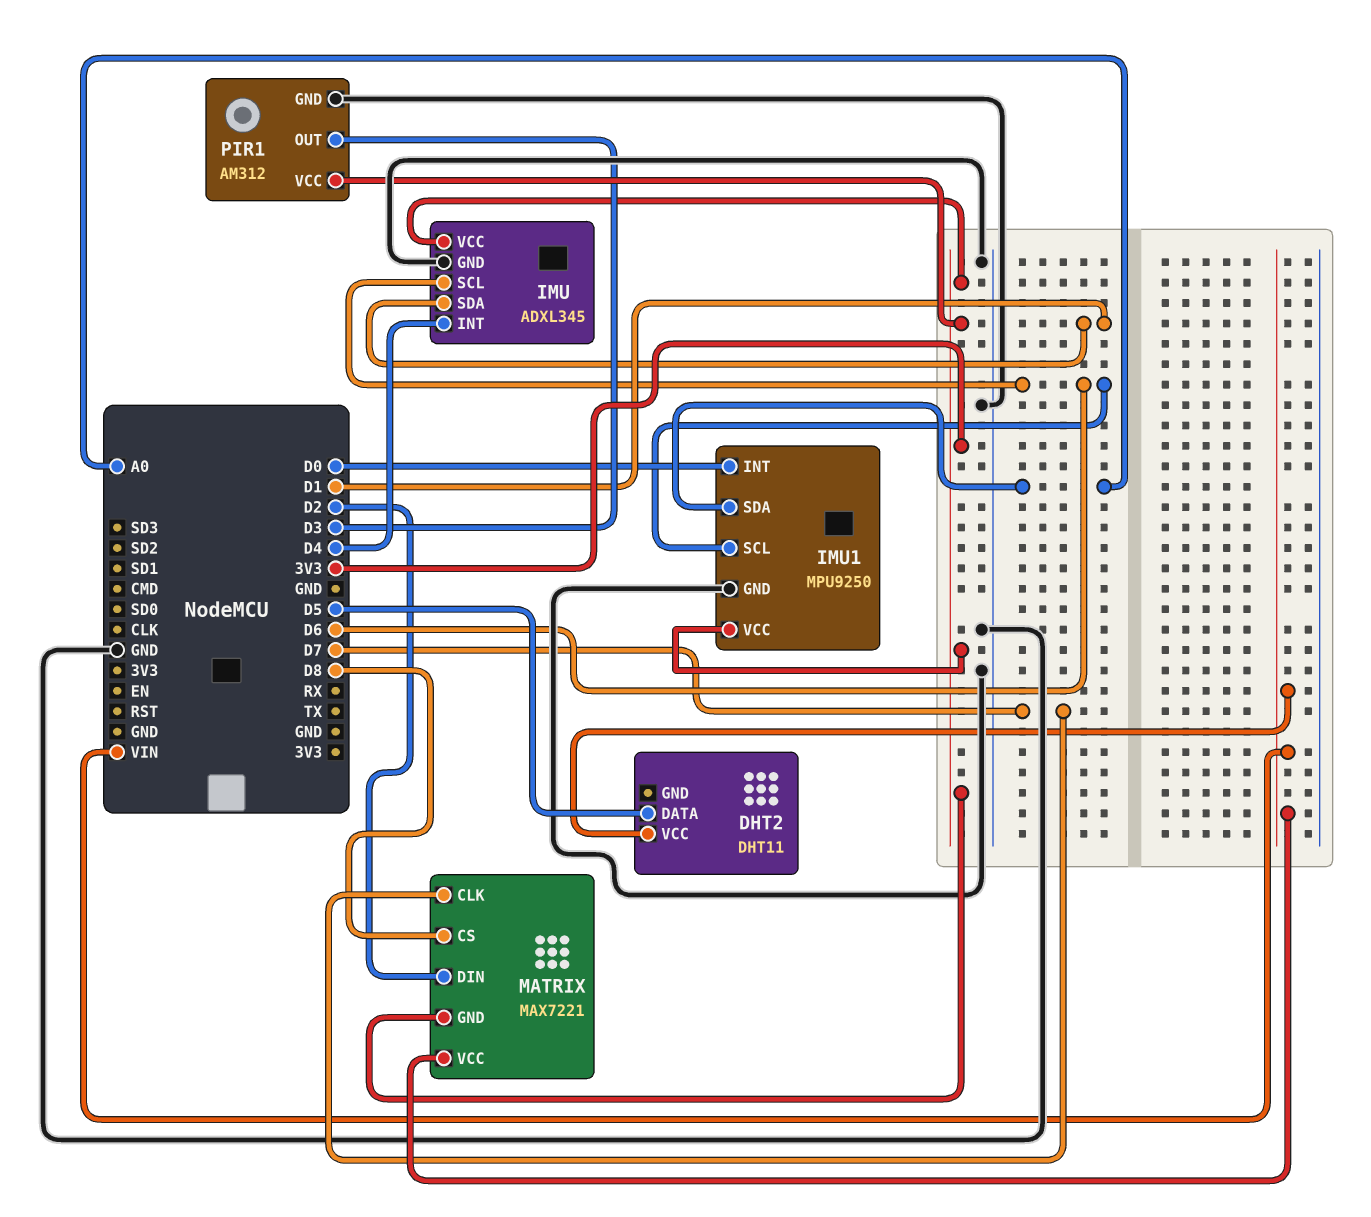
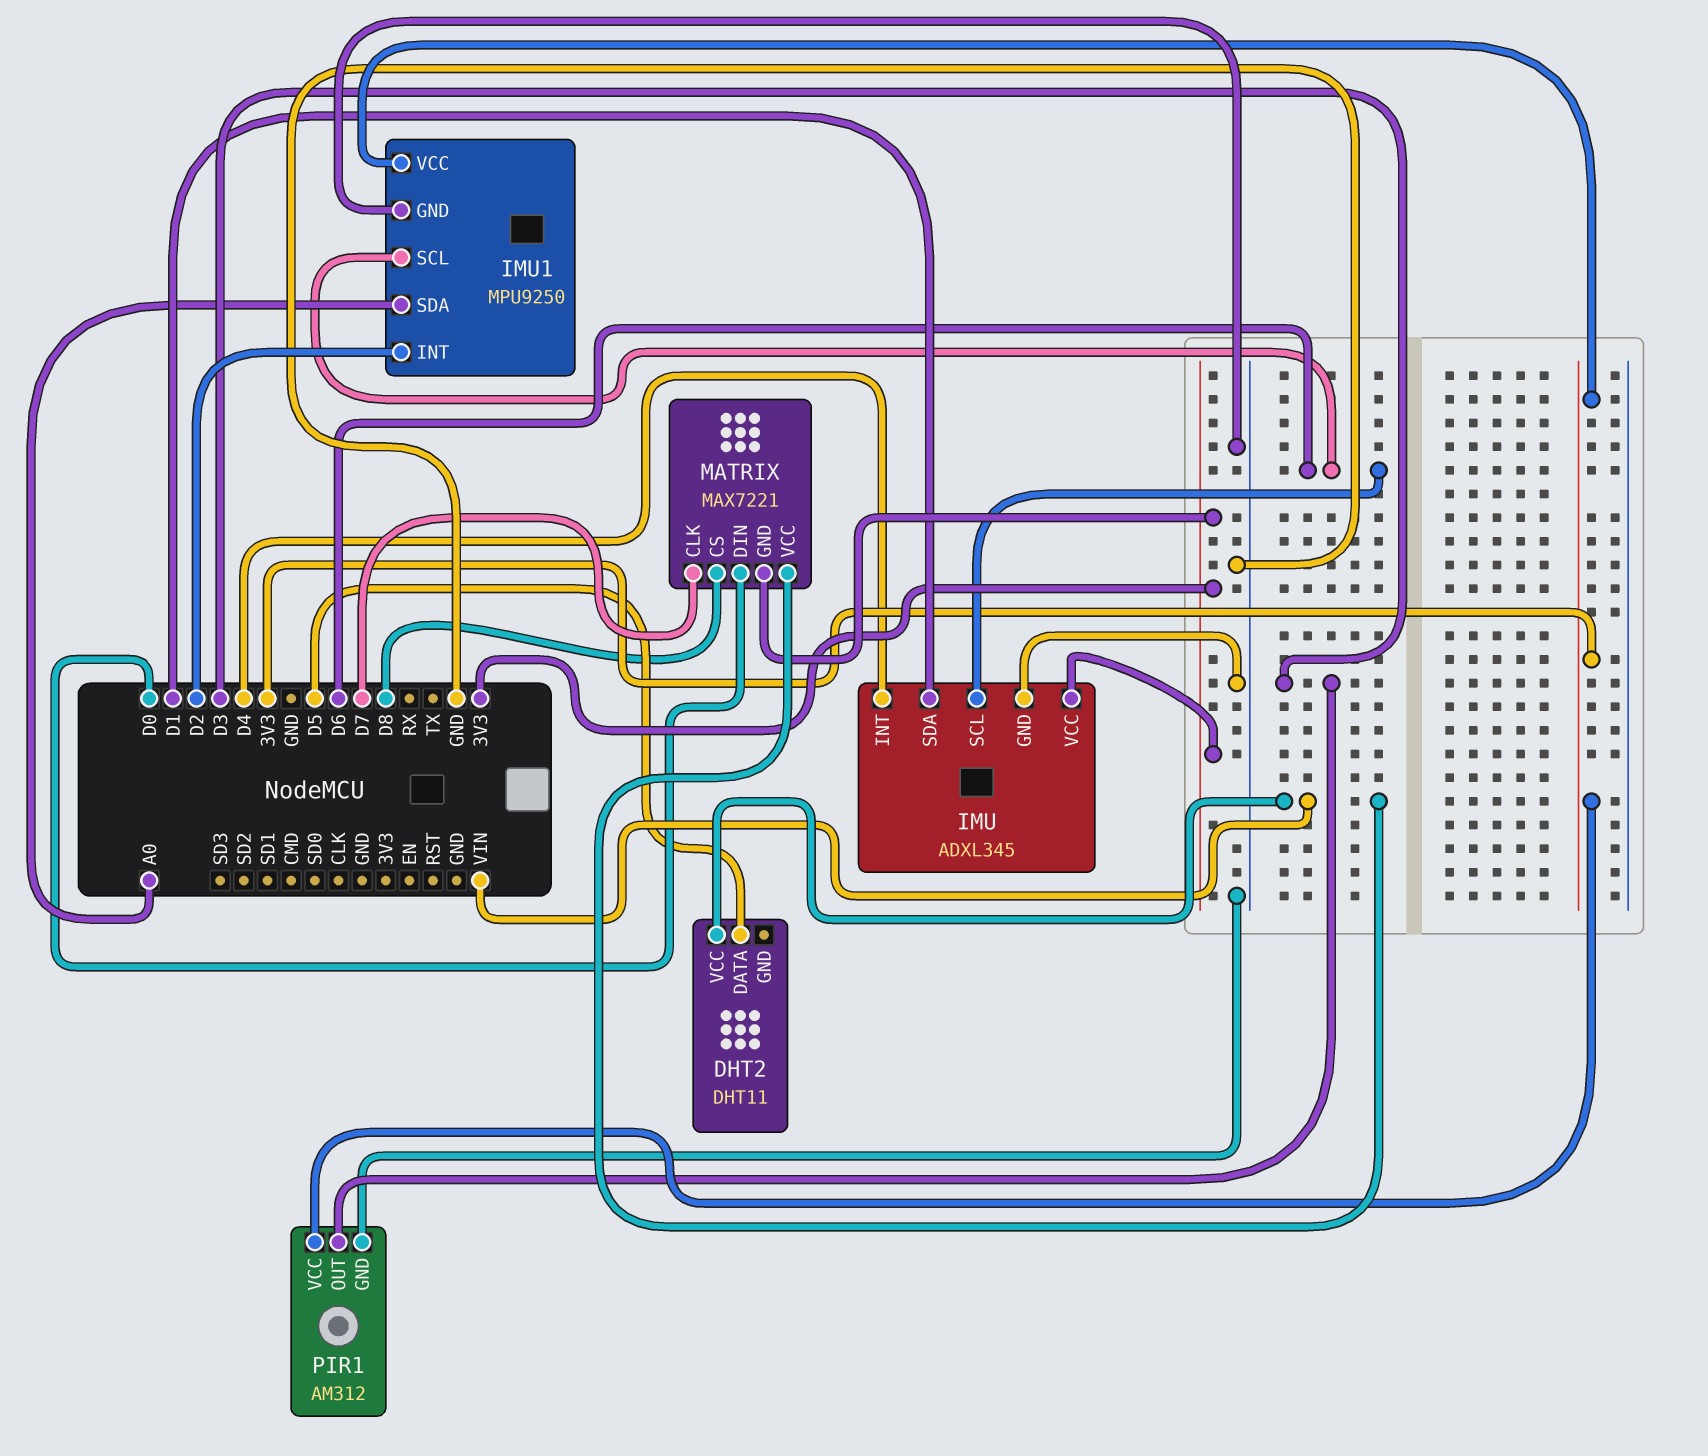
IMU1 pin INT: D0 -> D2
MATRIX pin DIN: D2 -> D0

